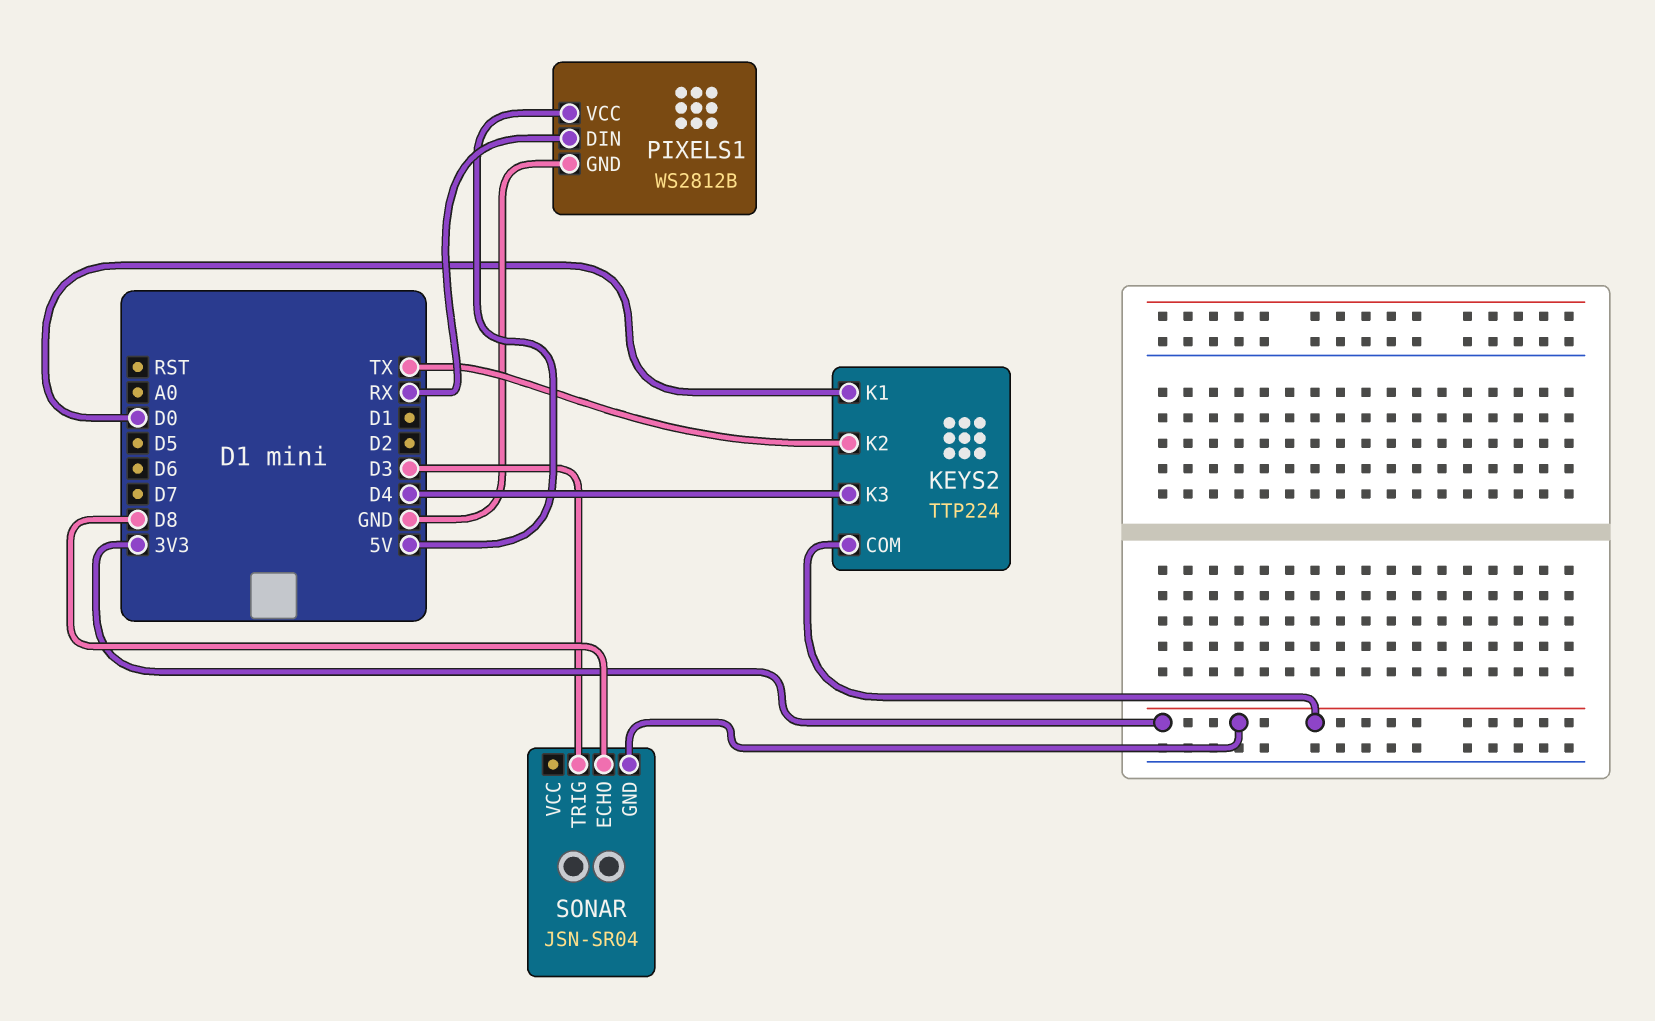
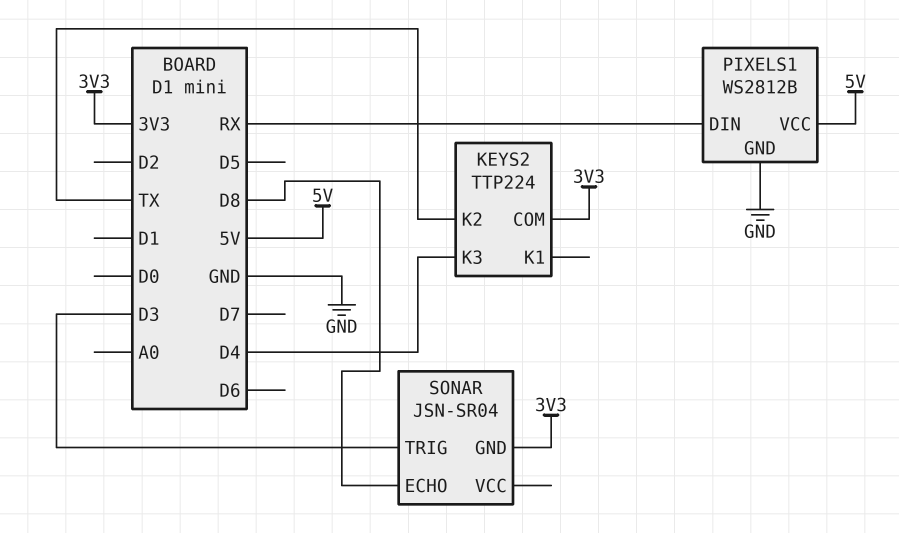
KEYS2 pin K1: D0 -> none

